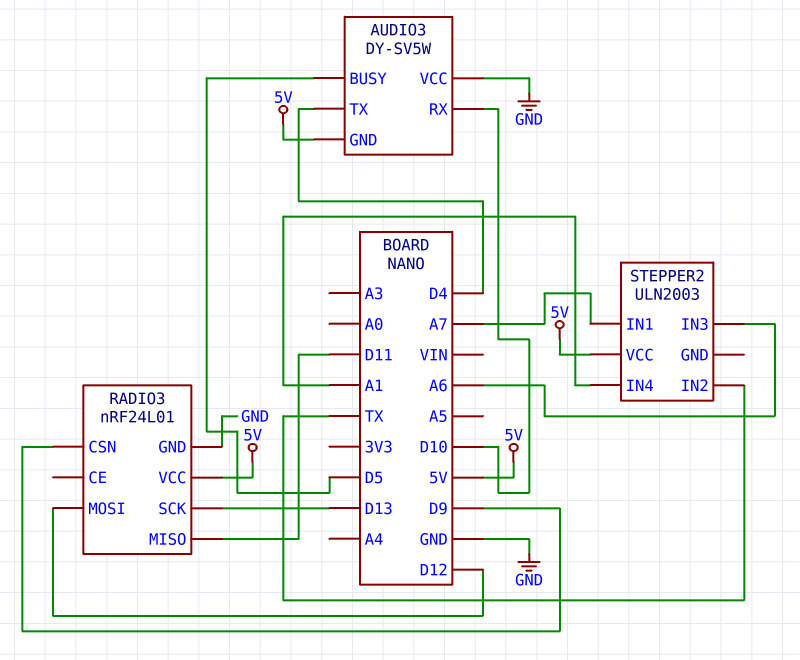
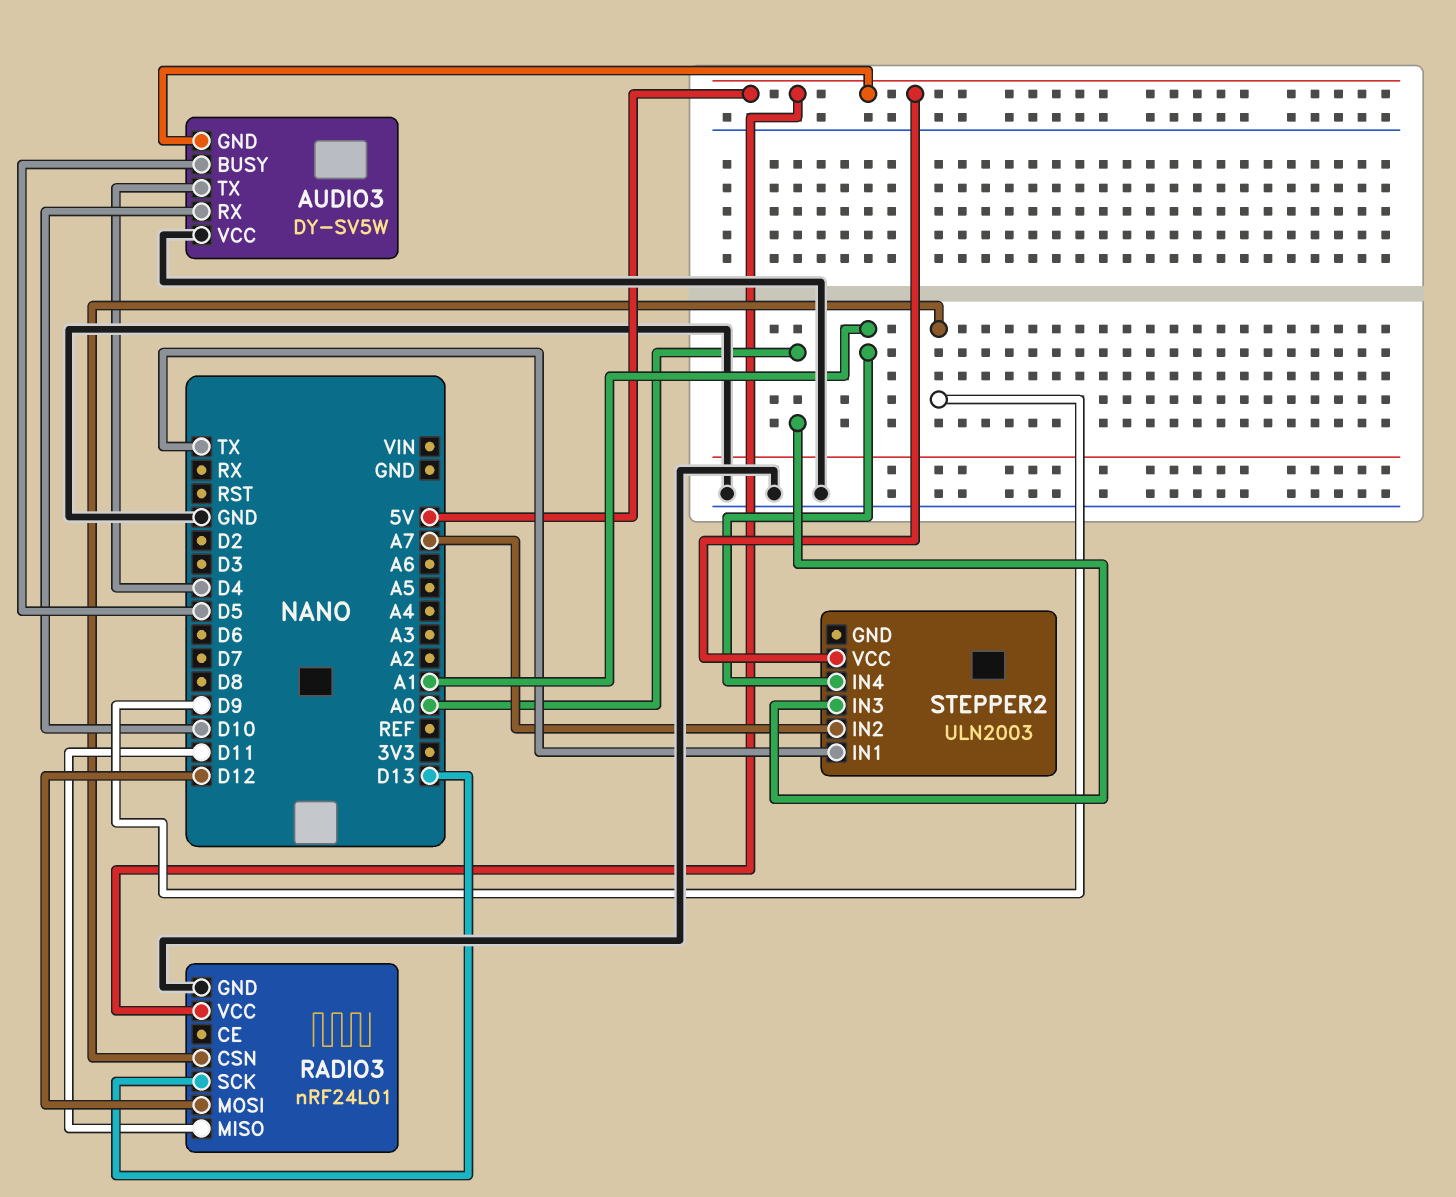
STEPPER2 pin IN1: A7 -> TX
STEPPER2 pin IN2: TX -> A7
STEPPER2 pin IN3: A6 -> A0

